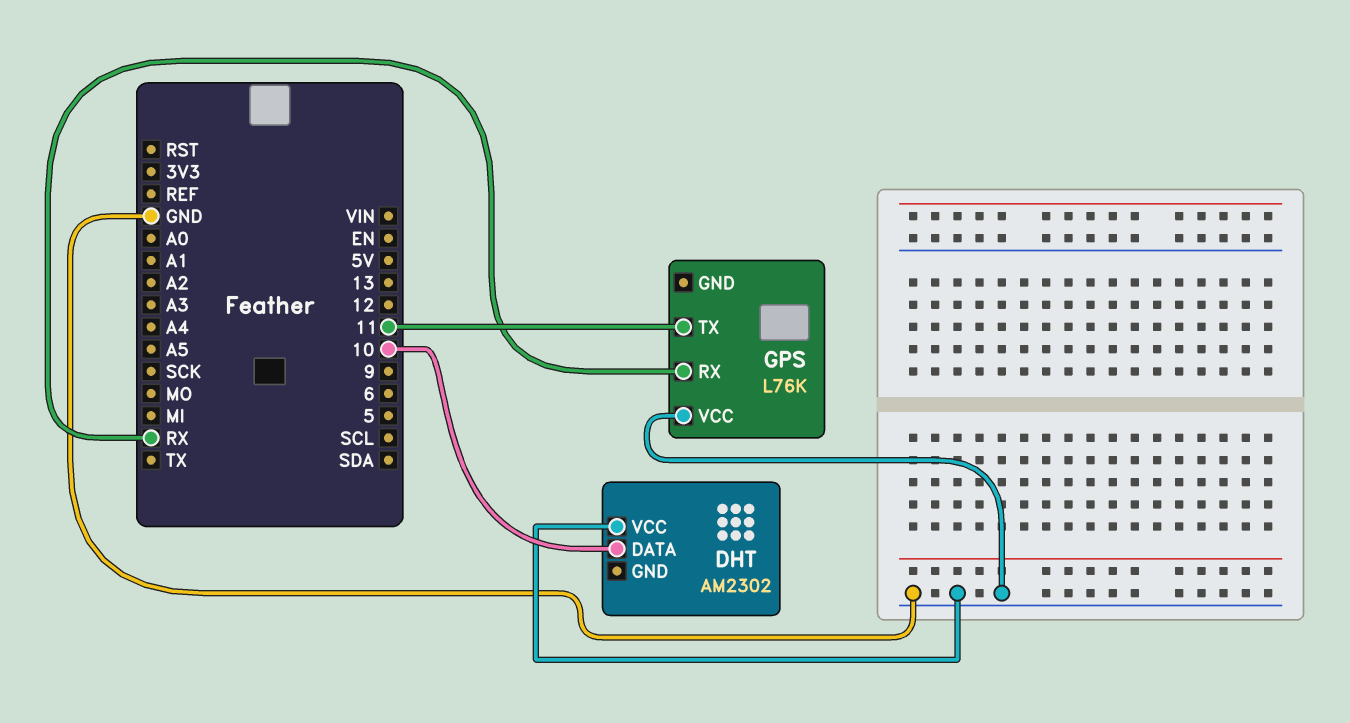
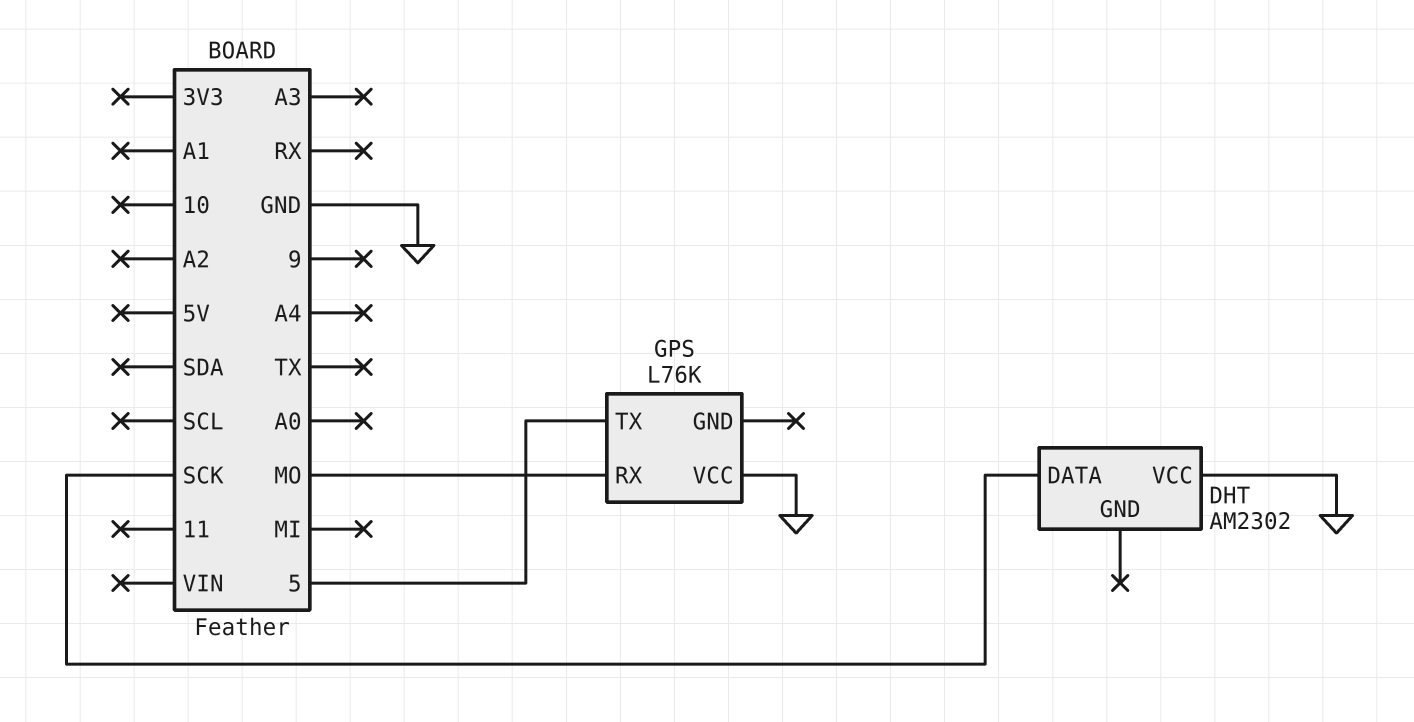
DHT pin DATA: 10 -> SCK
GPS pin RX: RX -> MO
GPS pin TX: 11 -> 5

